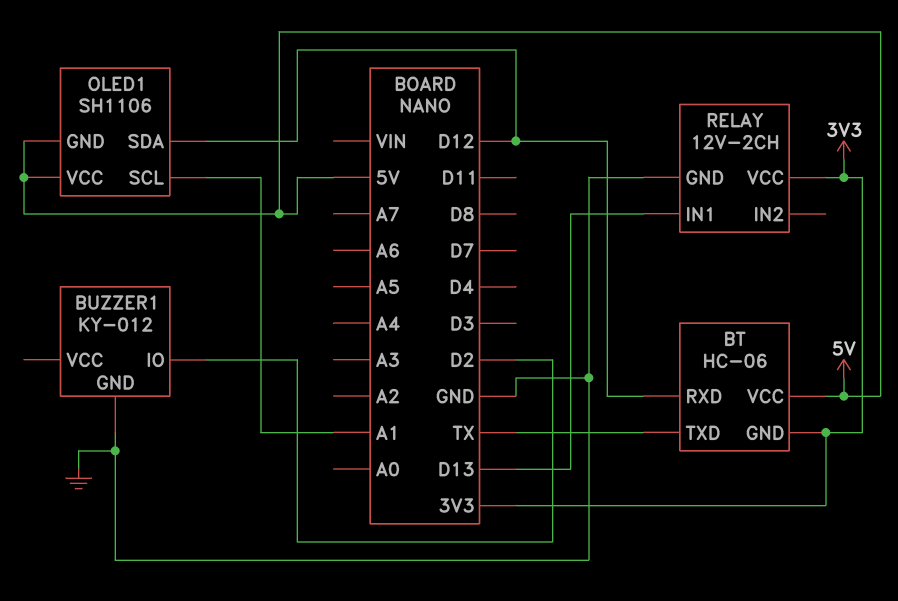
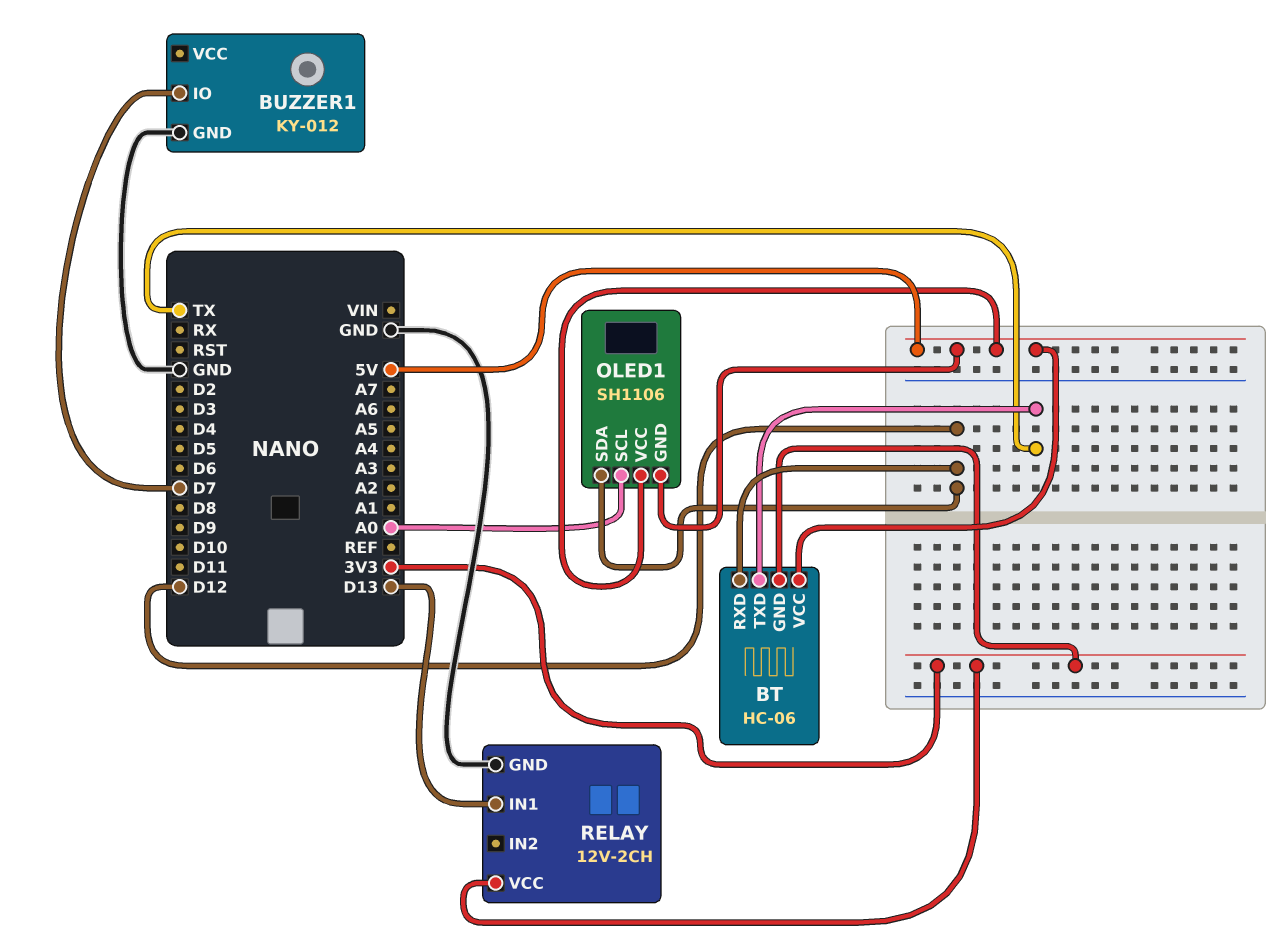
BUZZER1 pin IO: D2 -> D7
OLED1 pin SCL: A1 -> A0

